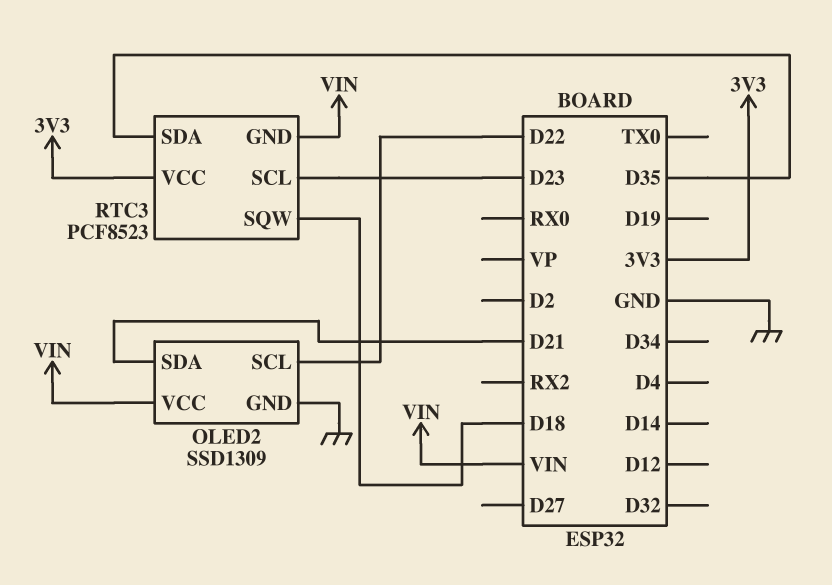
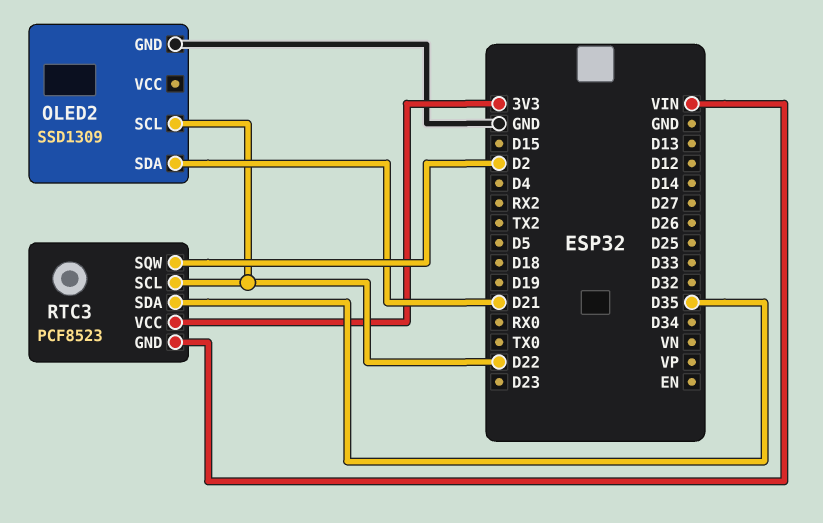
OLED2 pin VCC: VIN -> none
RTC3 pin SCL: D23 -> D22
RTC3 pin SQW: D18 -> D2

